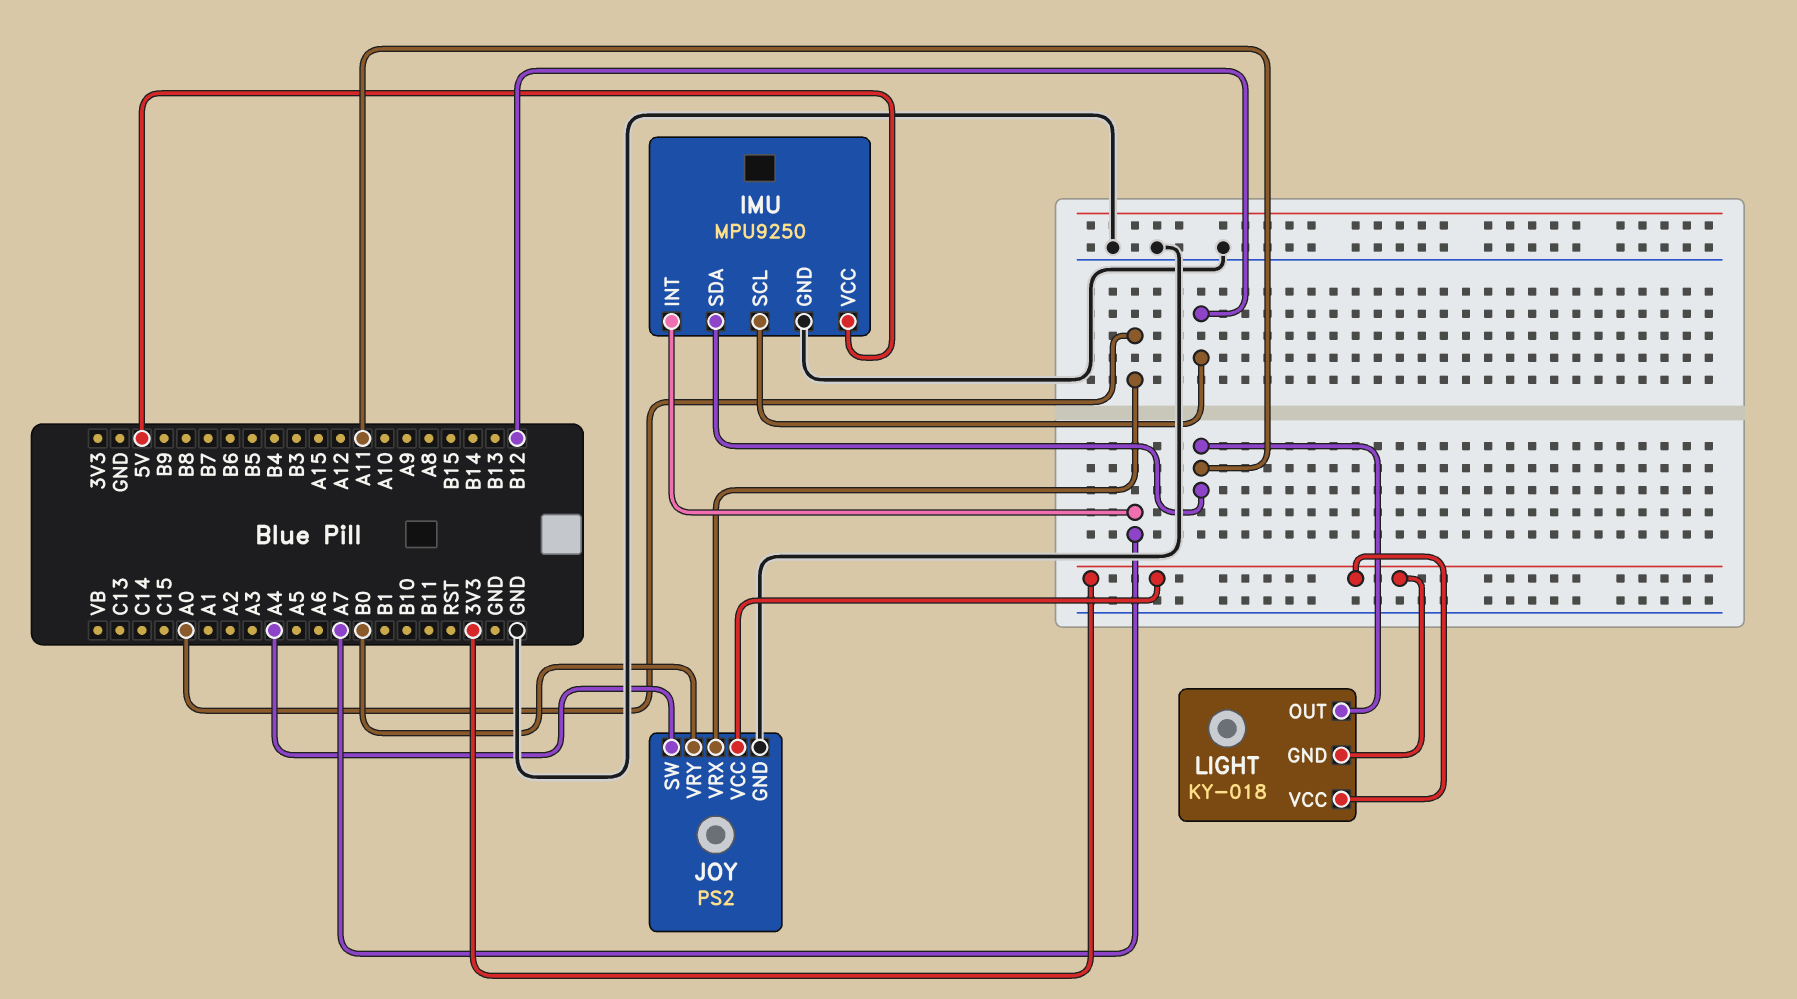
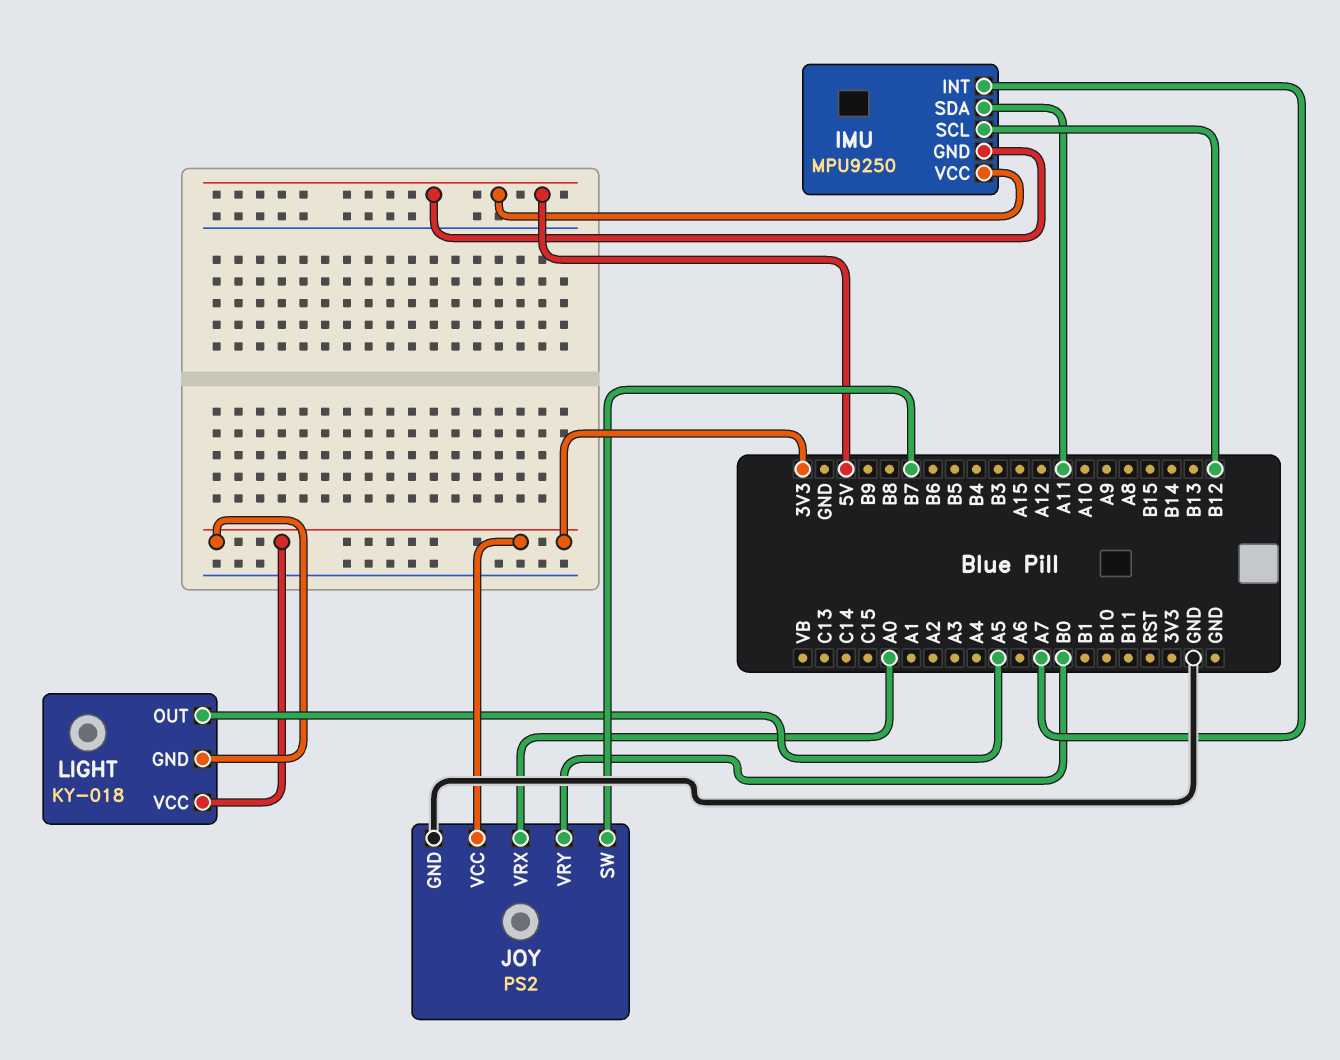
IMU pin GND: GND -> 5V
JOY pin SW: A4 -> B7
LIGHT pin OUT: A11 -> A5

